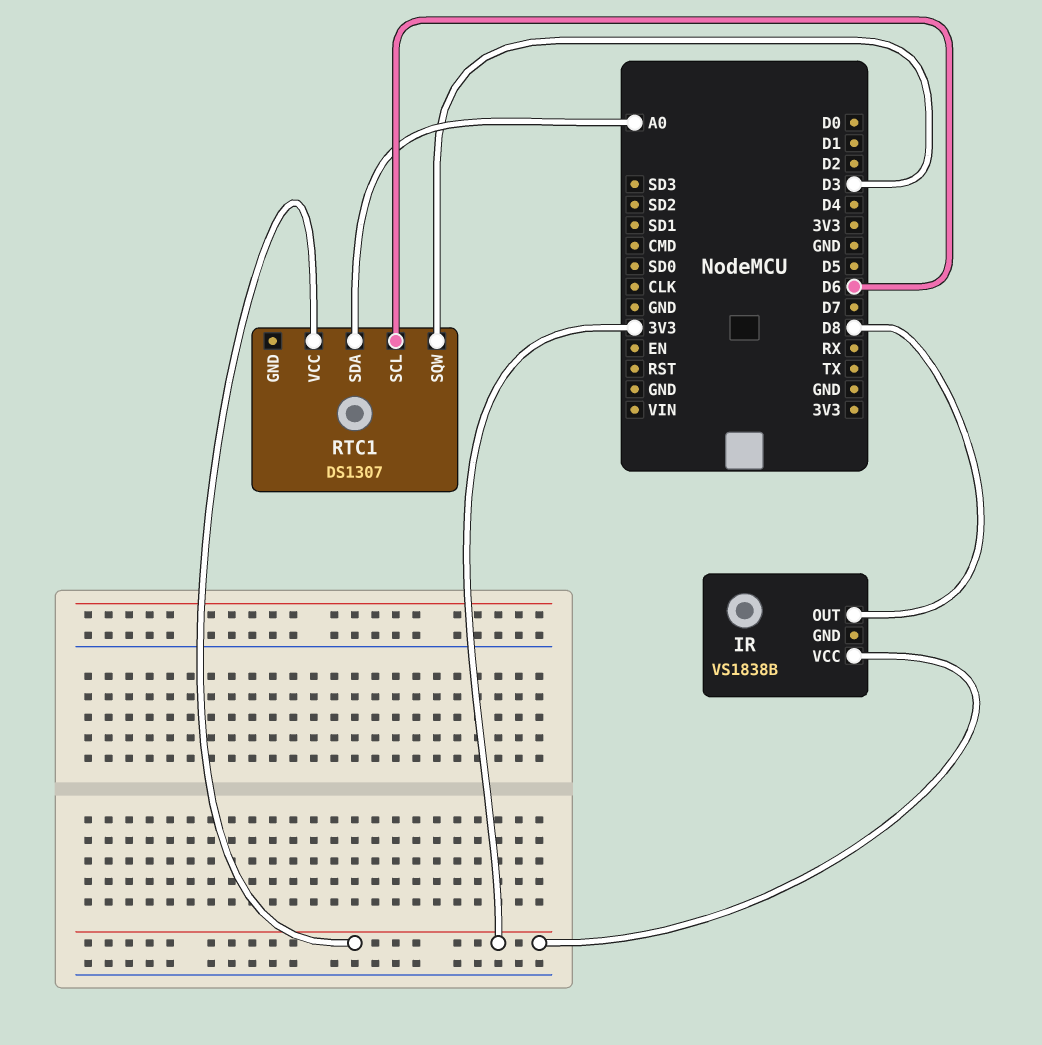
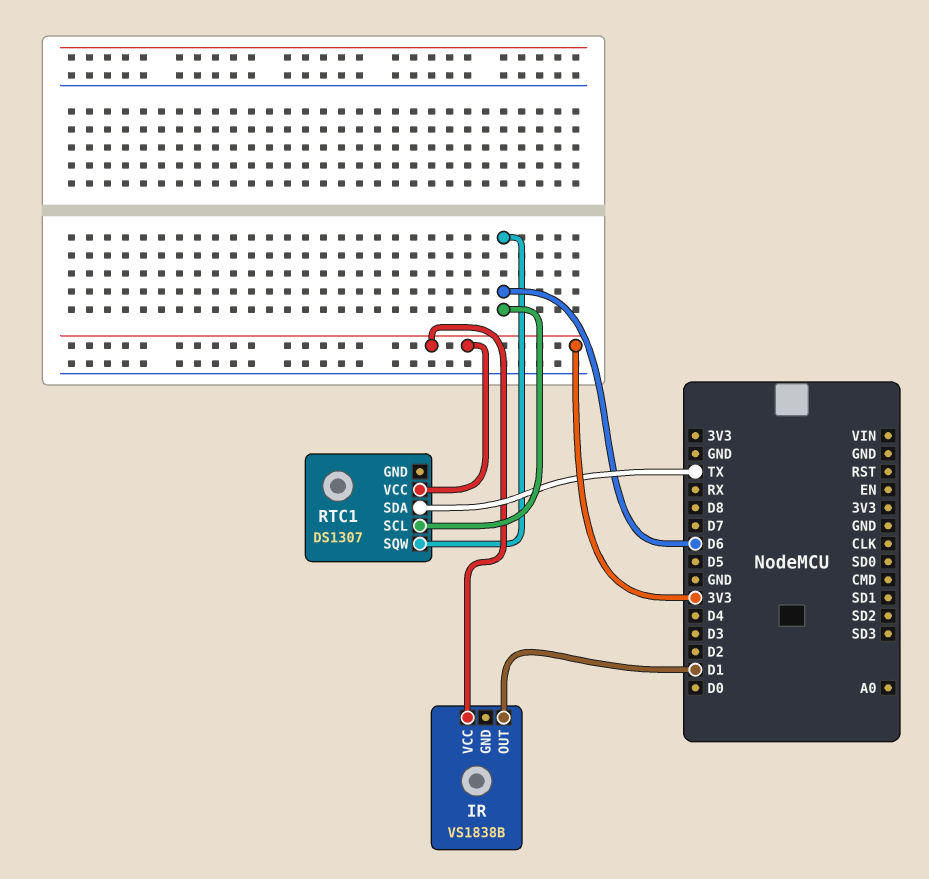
IR pin OUT: D8 -> D1
RTC1 pin SDA: A0 -> TX
RTC1 pin SQW: D3 -> D6

